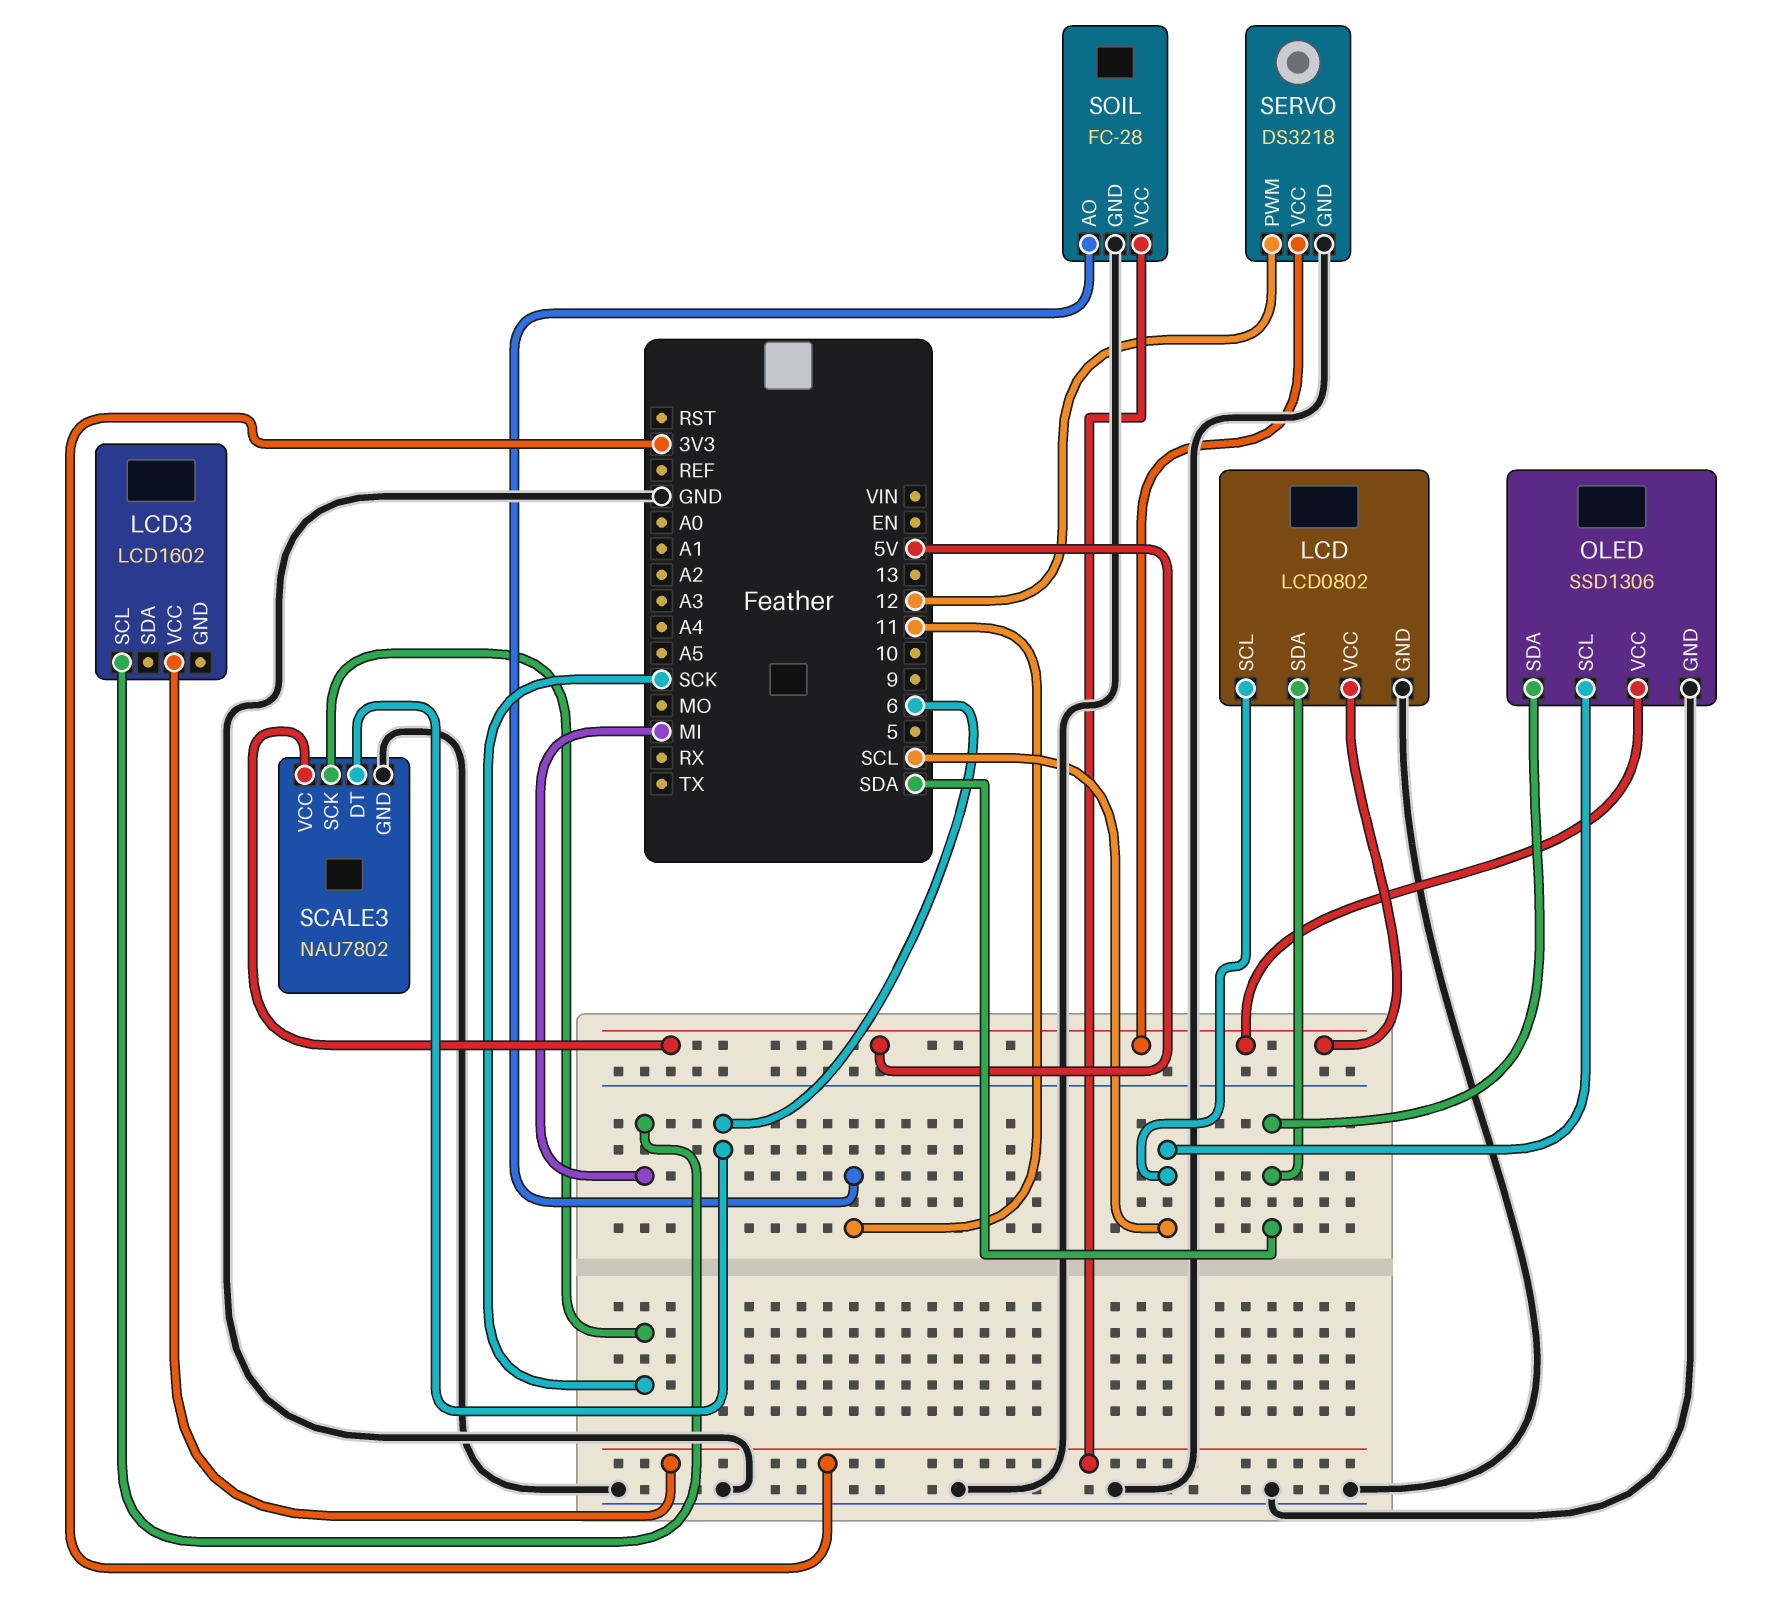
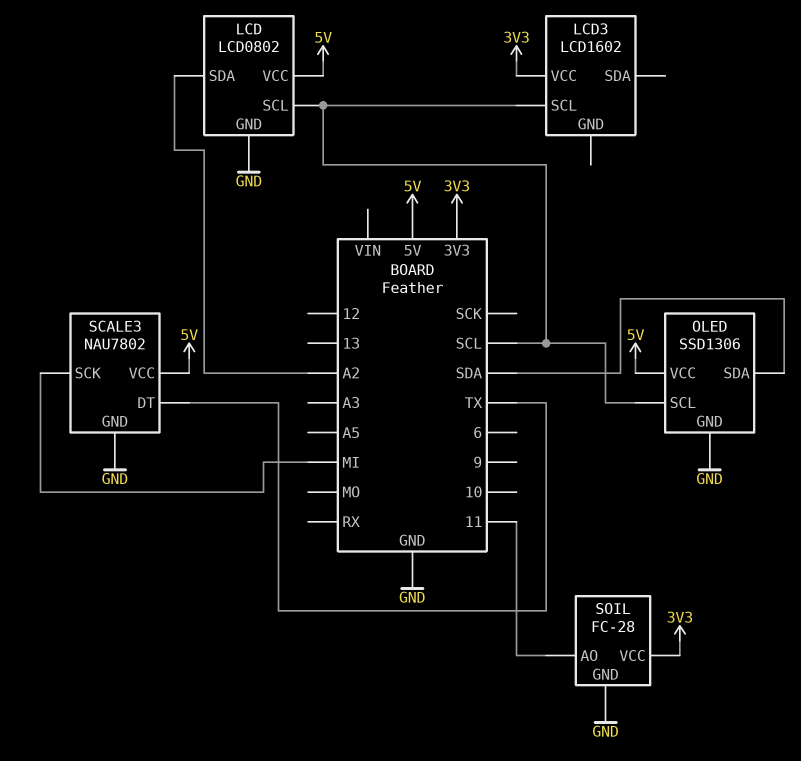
LCD pin SDA: SDA -> A2
LCD3 pin SCL: MI -> SCL
SCALE3 pin DT: 6 -> TX
SCALE3 pin SCK: SCK -> MI
SERVO: DS3218 -> none
SERVO pin GND: GND -> none
SERVO pin PWM: 12 -> none
SERVO pin VCC: 5V -> none

